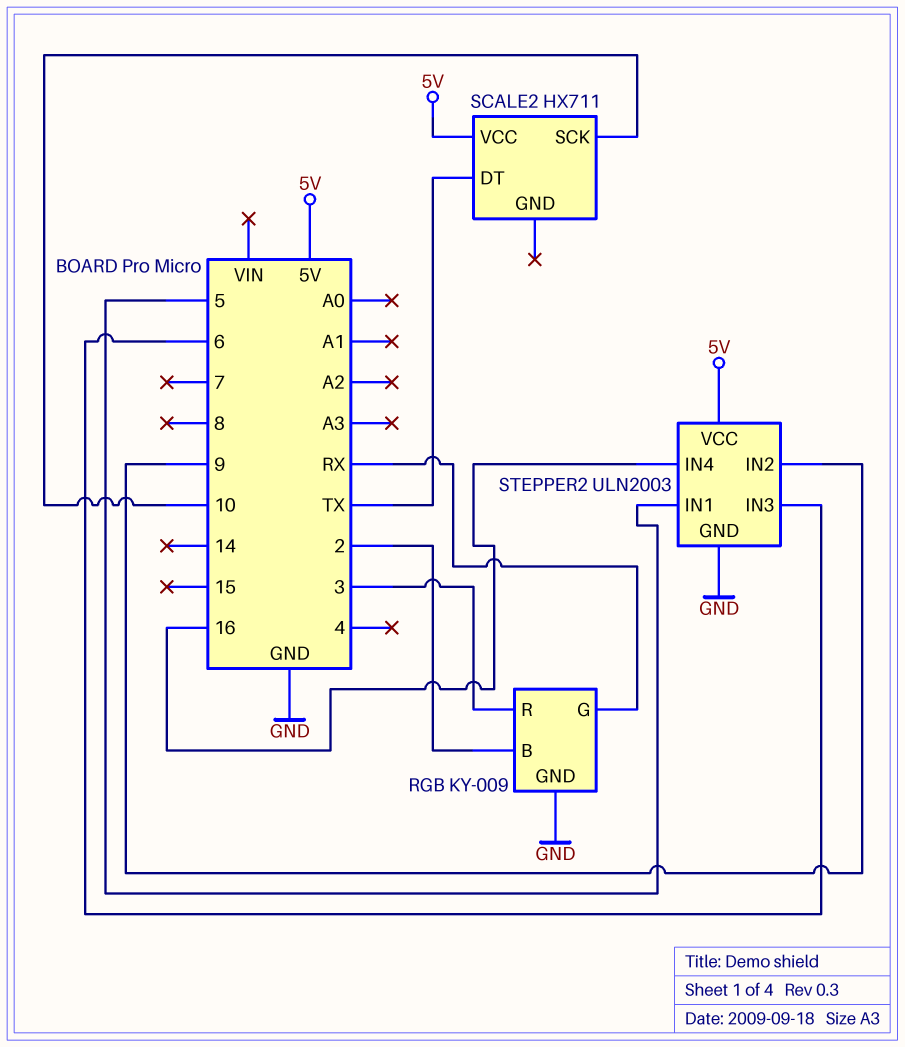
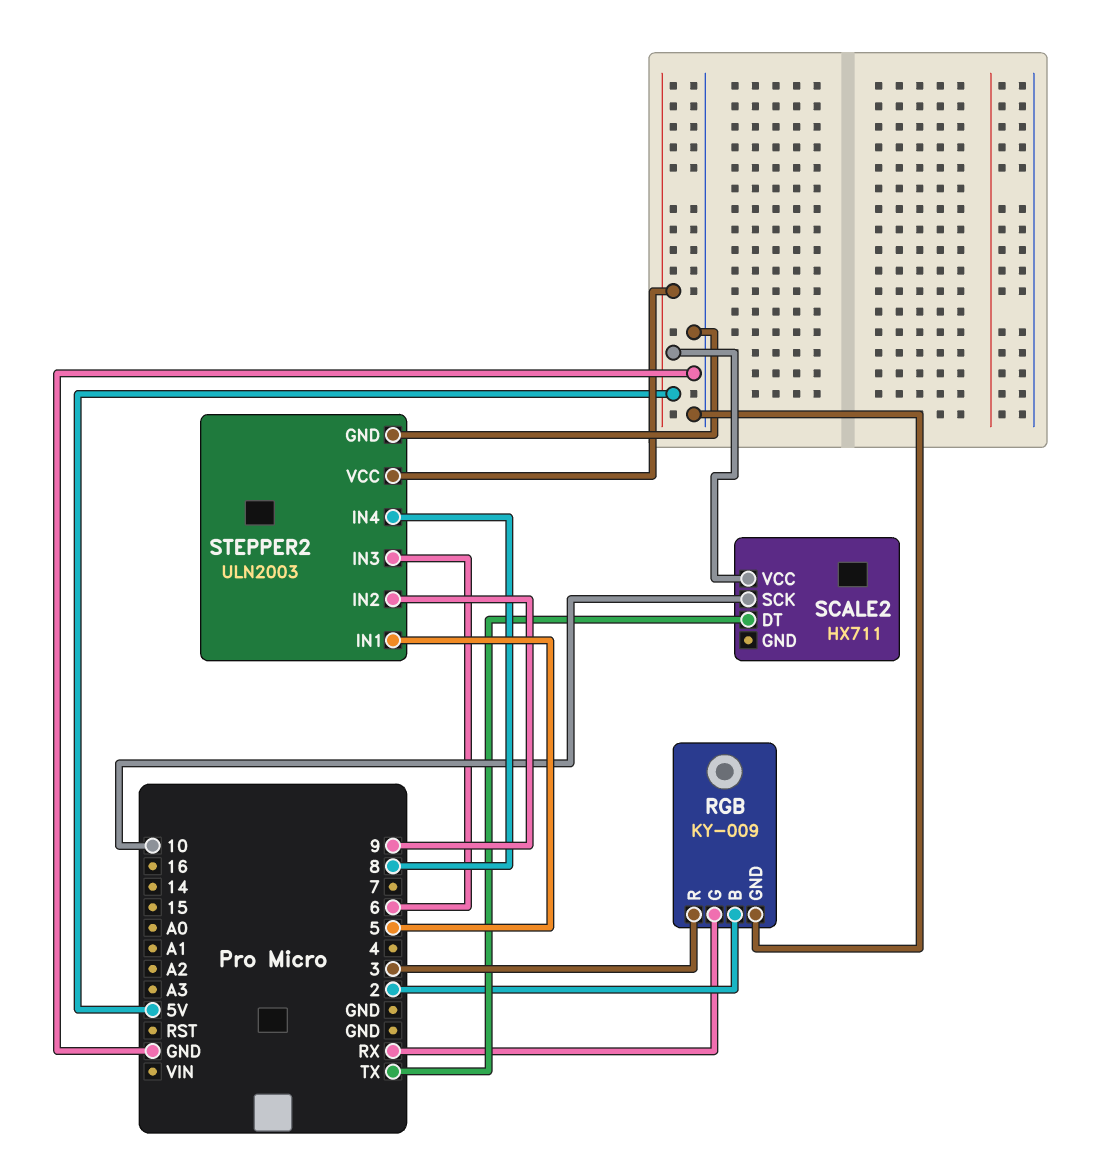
STEPPER2 pin IN4: 16 -> 8

